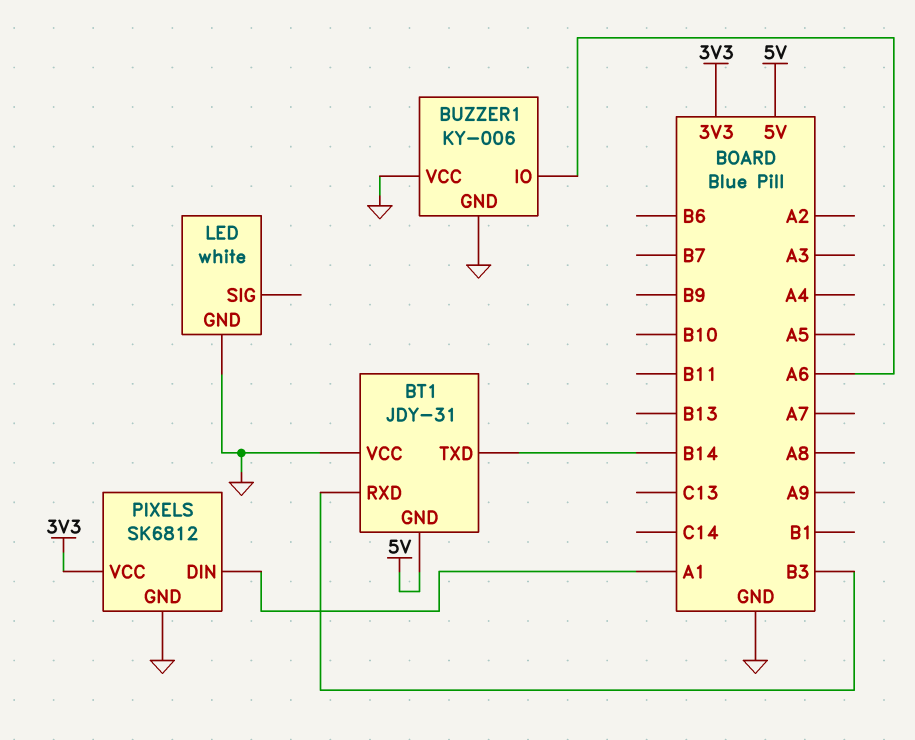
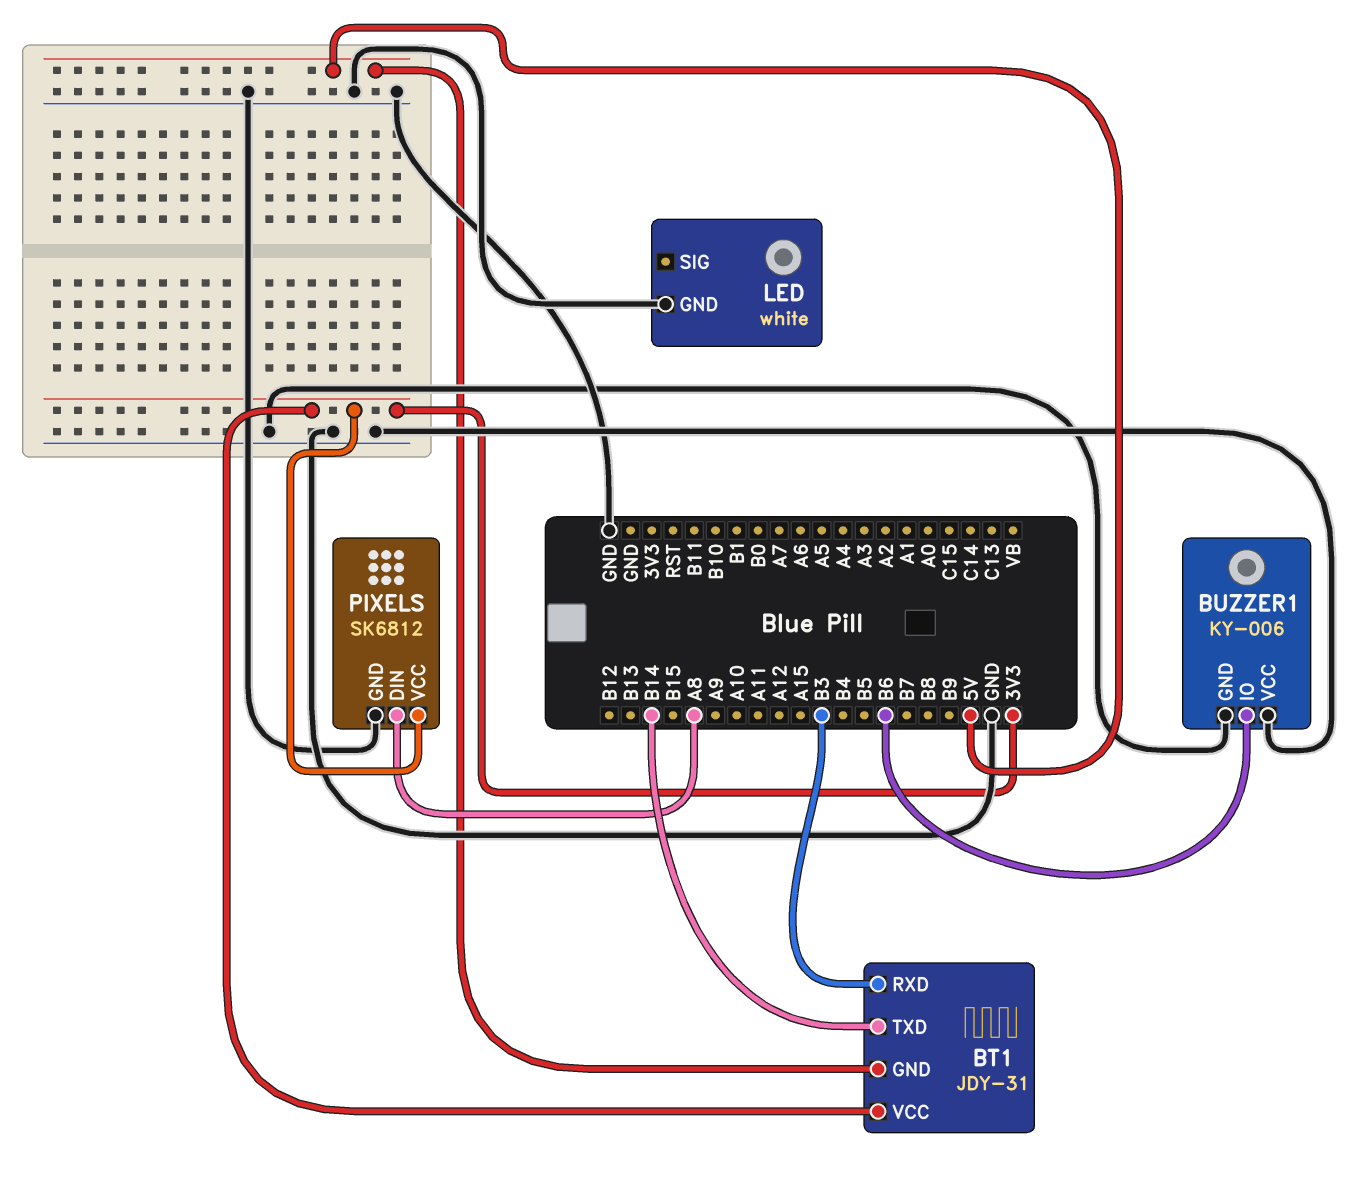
BT1 pin VCC: GND -> 3V3
BUZZER1 pin IO: A6 -> B6
PIXELS pin DIN: A1 -> A8

